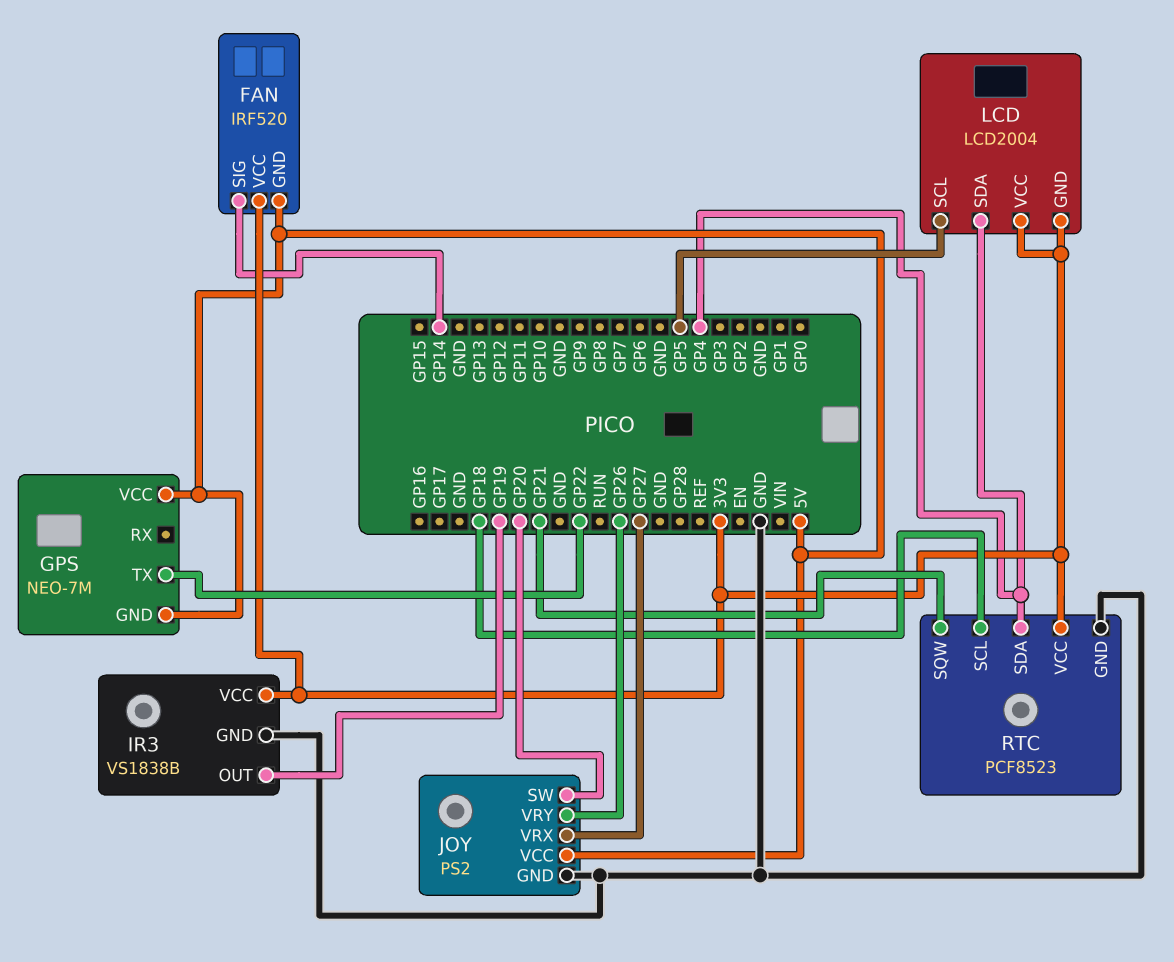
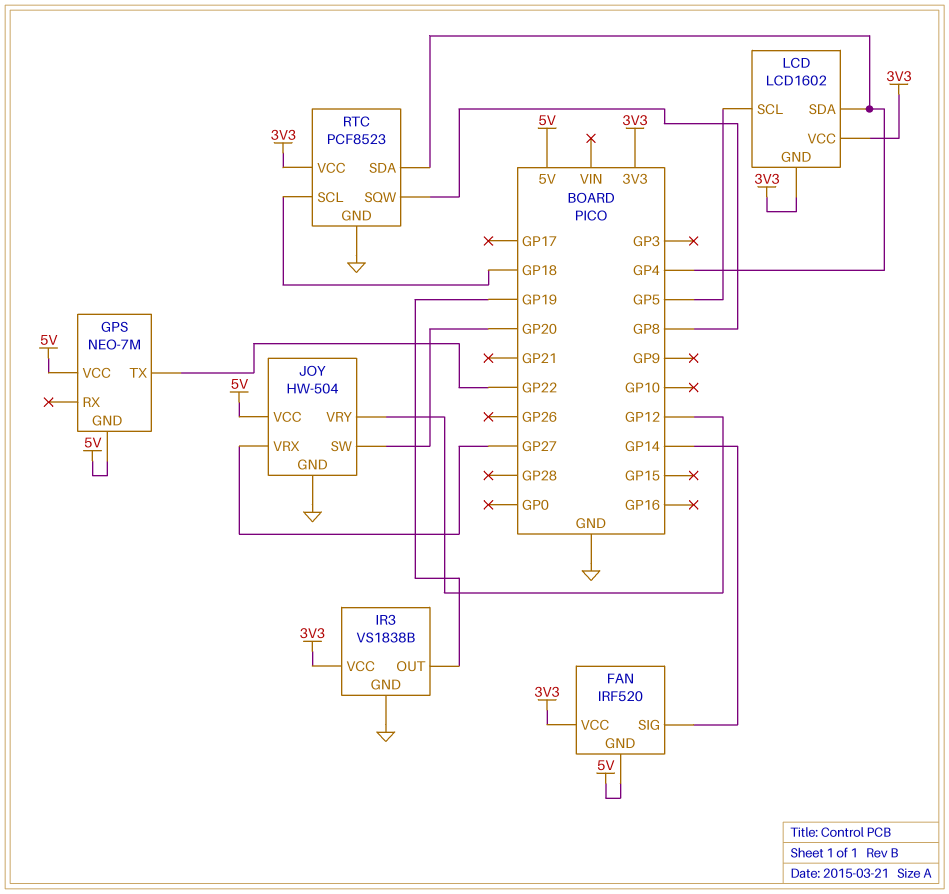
JOY: PS2 -> HW-504
JOY pin VRY: GP26 -> GP12
LCD: LCD2004 -> LCD1602
RTC pin SQW: GP21 -> GP8

